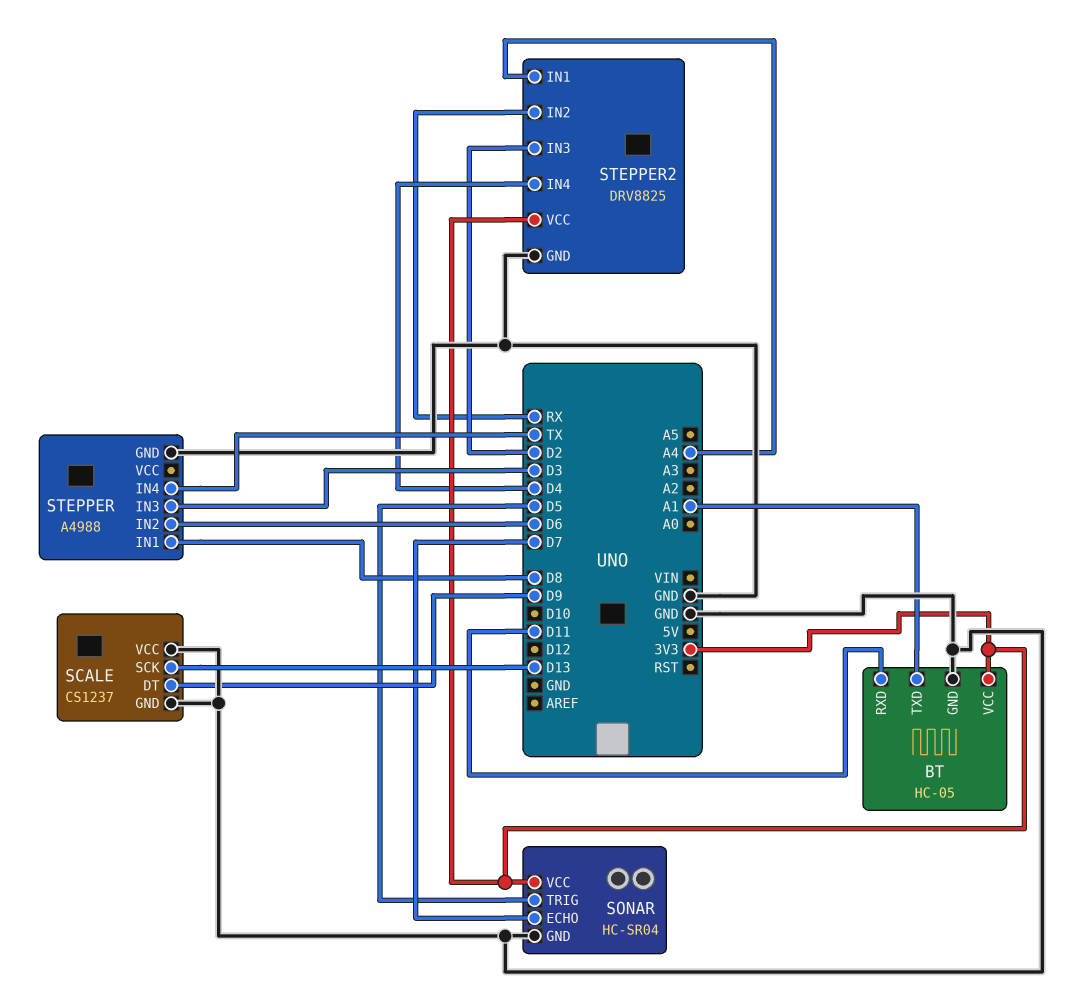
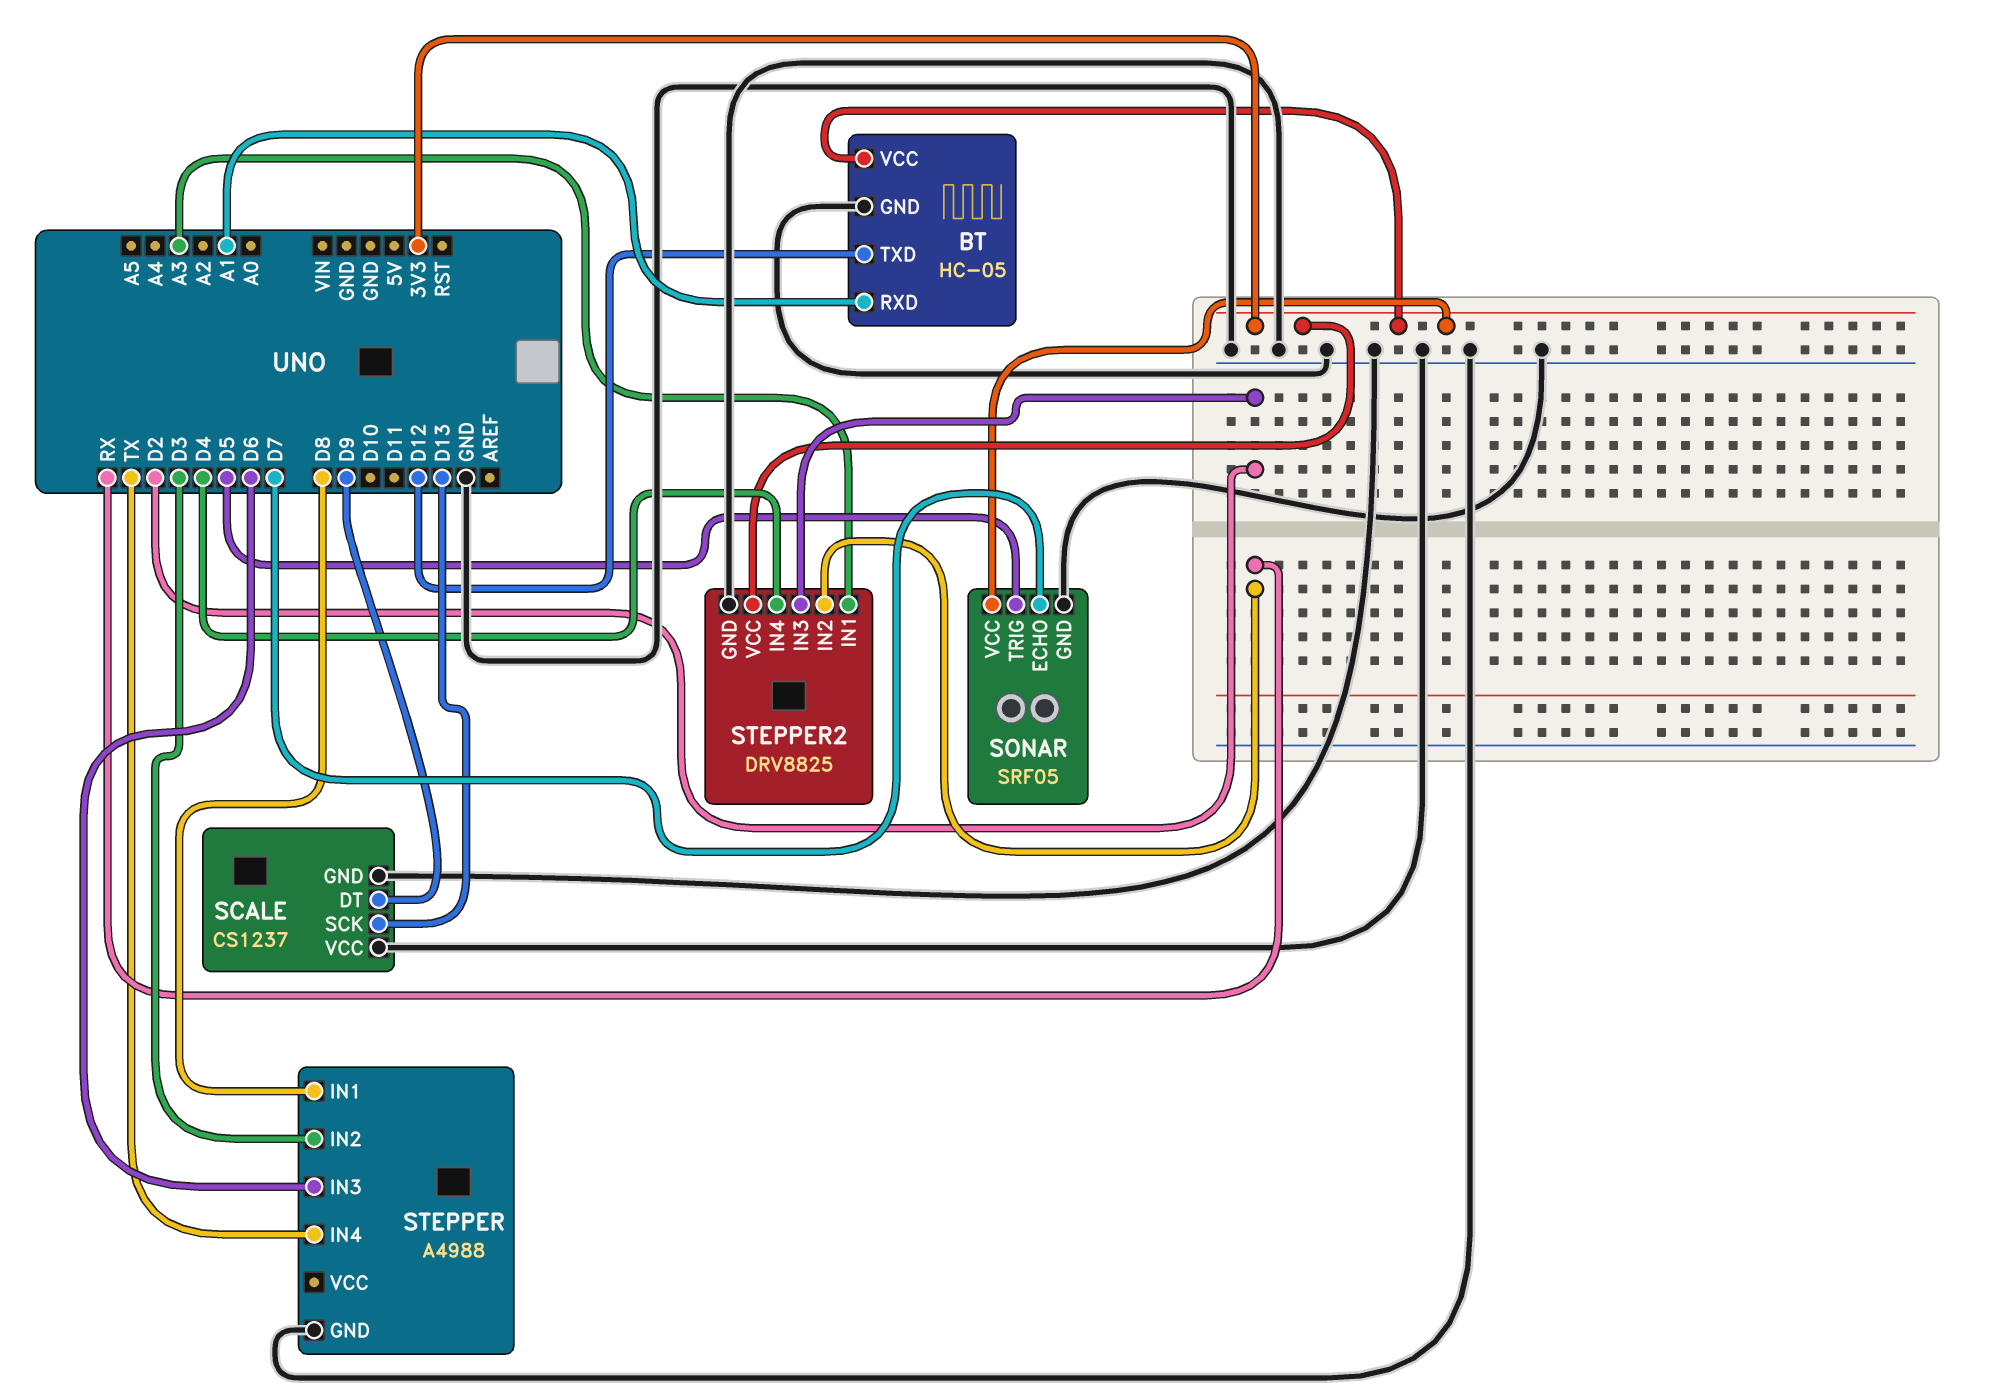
BT pin RXD: D11 -> A1
BT pin TXD: A1 -> D12
SONAR: HC-SR04 -> SRF05
STEPPER pin IN2: D6 -> D3
STEPPER pin IN3: D3 -> D6
STEPPER2 pin IN1: A4 -> A3

